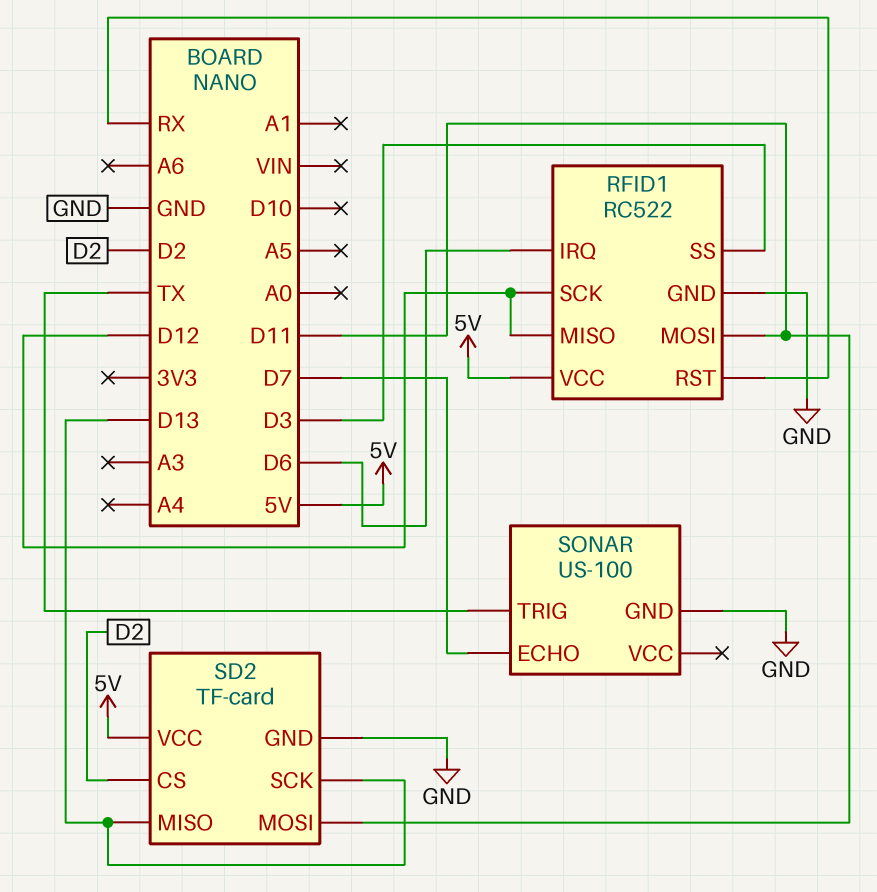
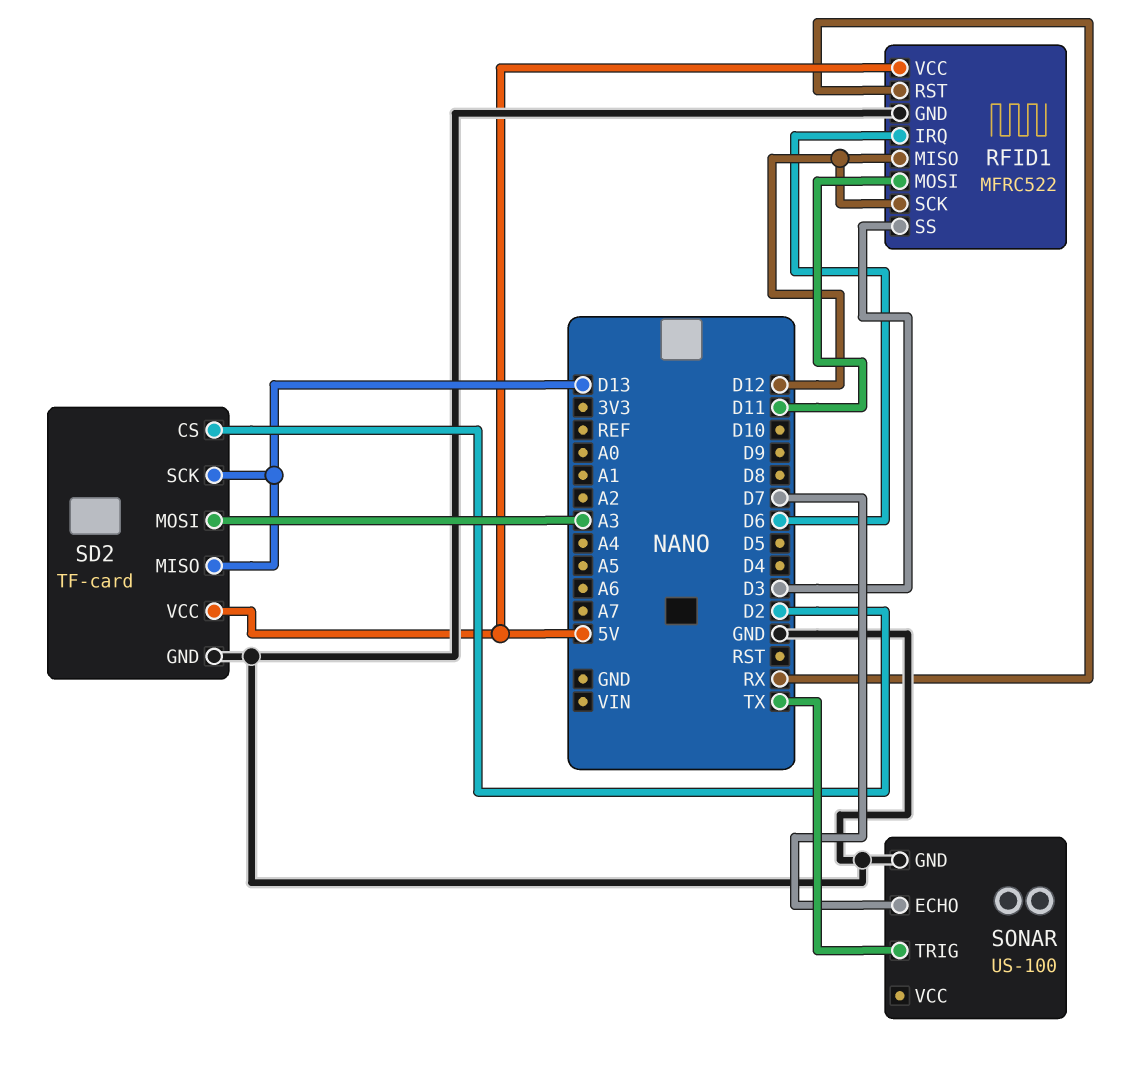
RFID1: RC522 -> MFRC522
SD2 pin MOSI: D11 -> A3

